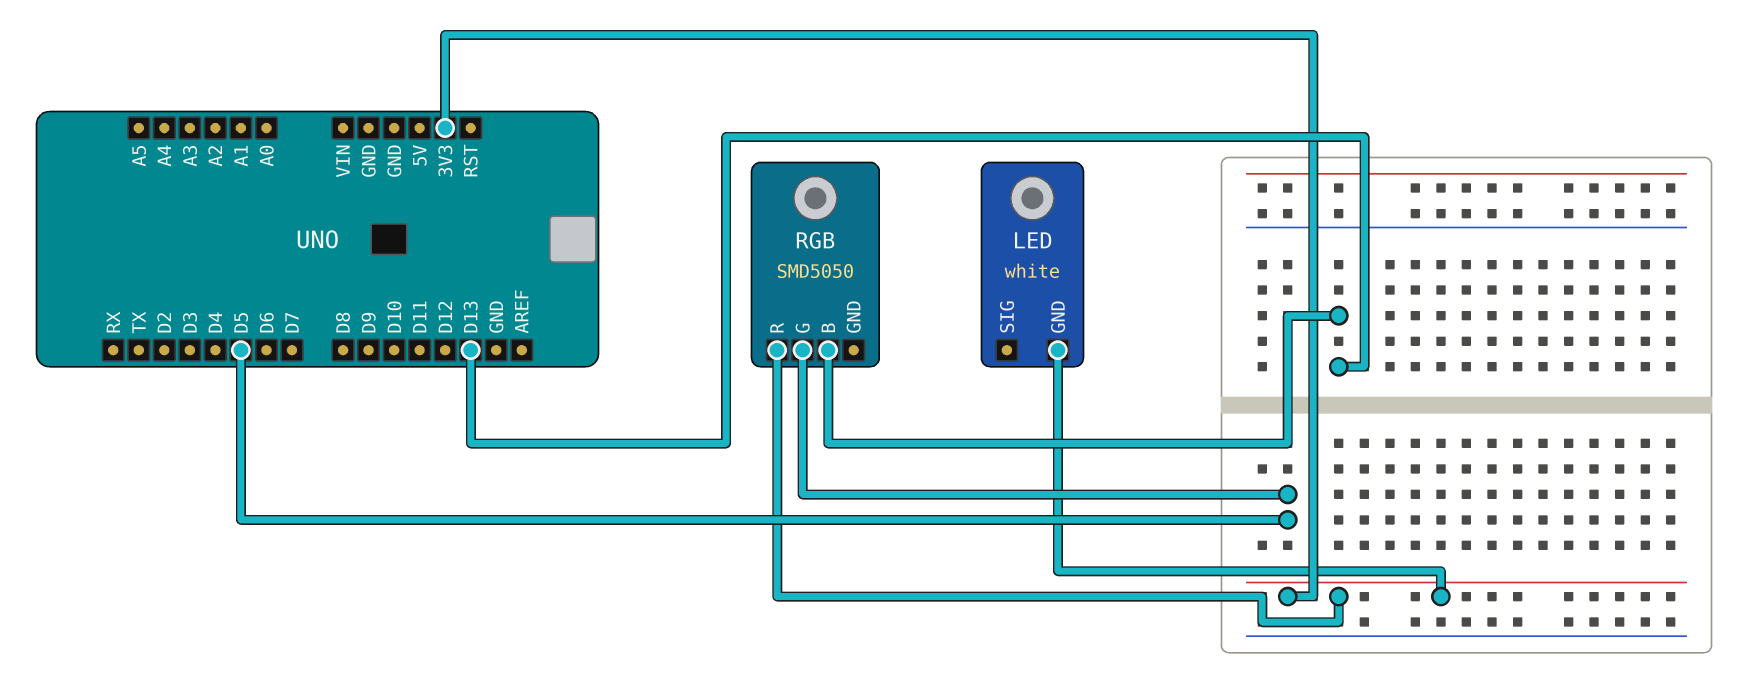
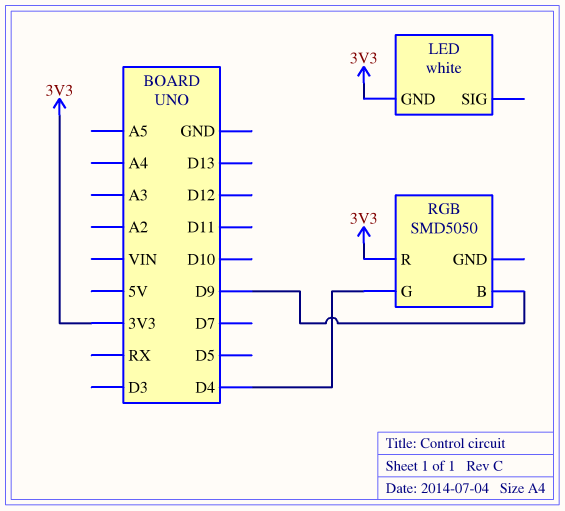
RGB pin B: D13 -> D9
RGB pin G: D5 -> D4

